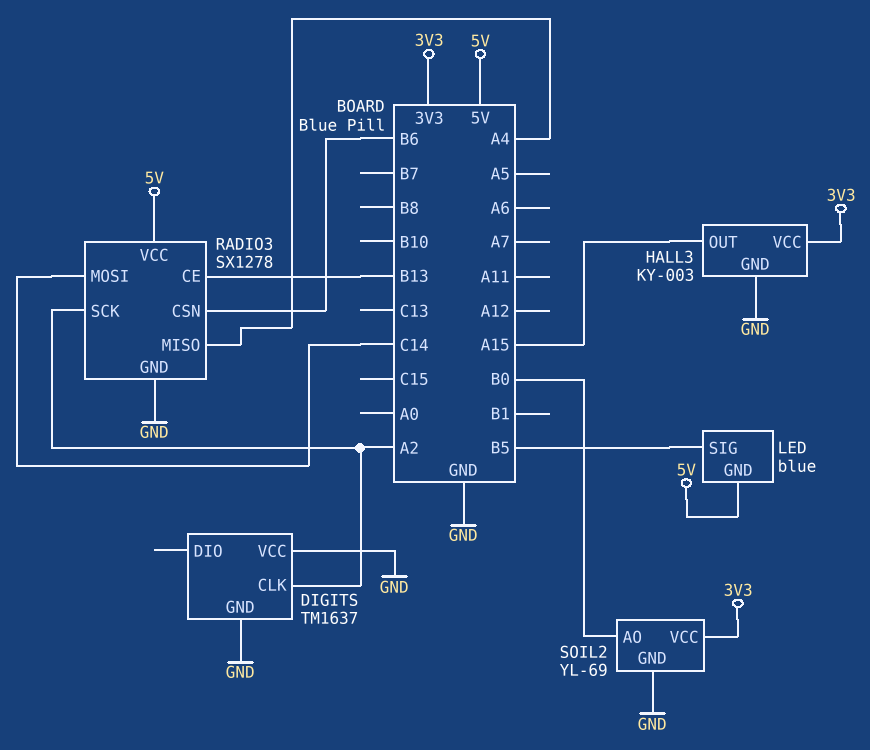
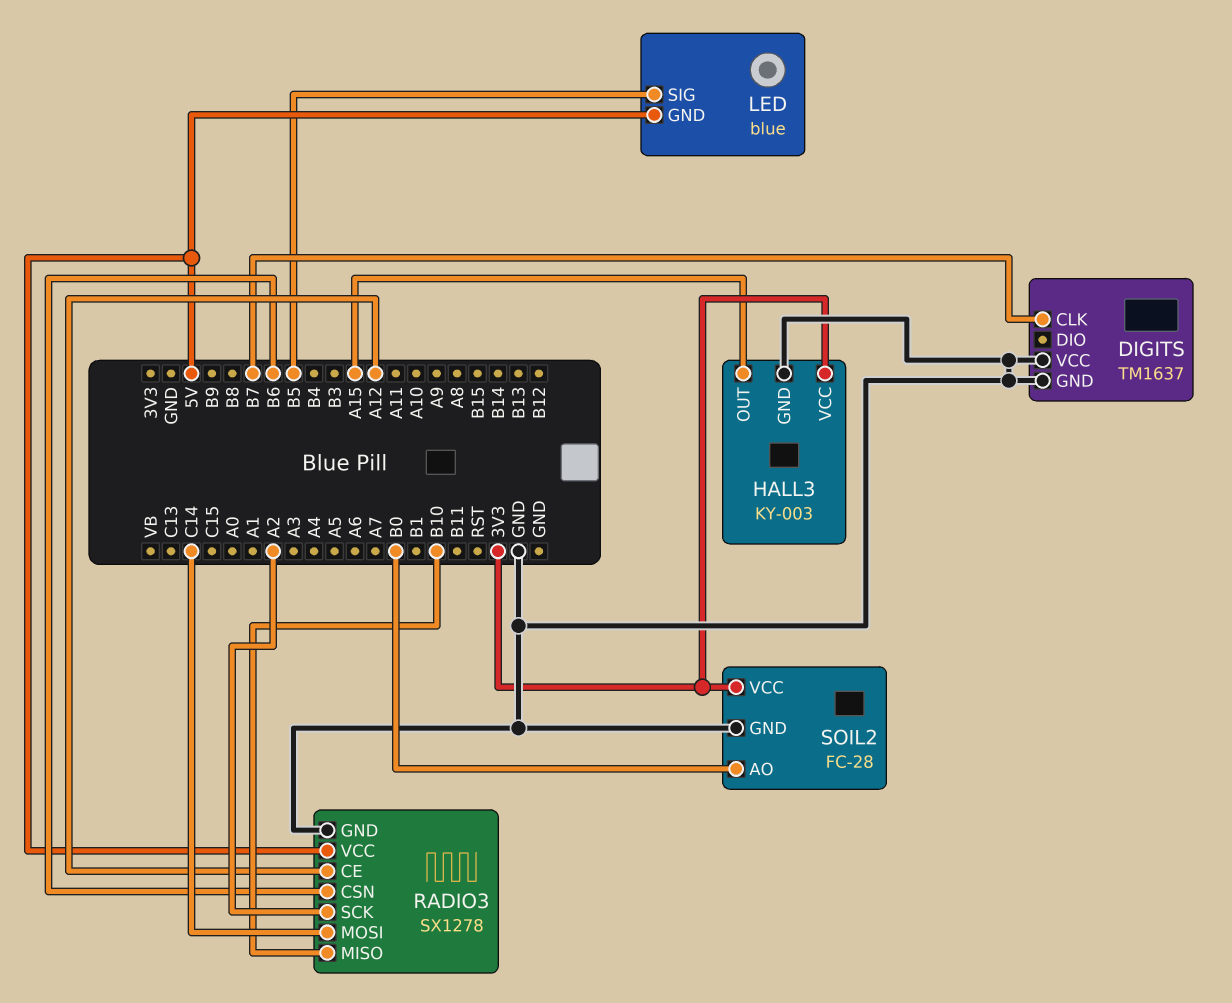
DIGITS pin CLK: A2 -> B7
RADIO3 pin CE: B13 -> A12
RADIO3 pin MISO: A4 -> B10
SOIL2: YL-69 -> FC-28

